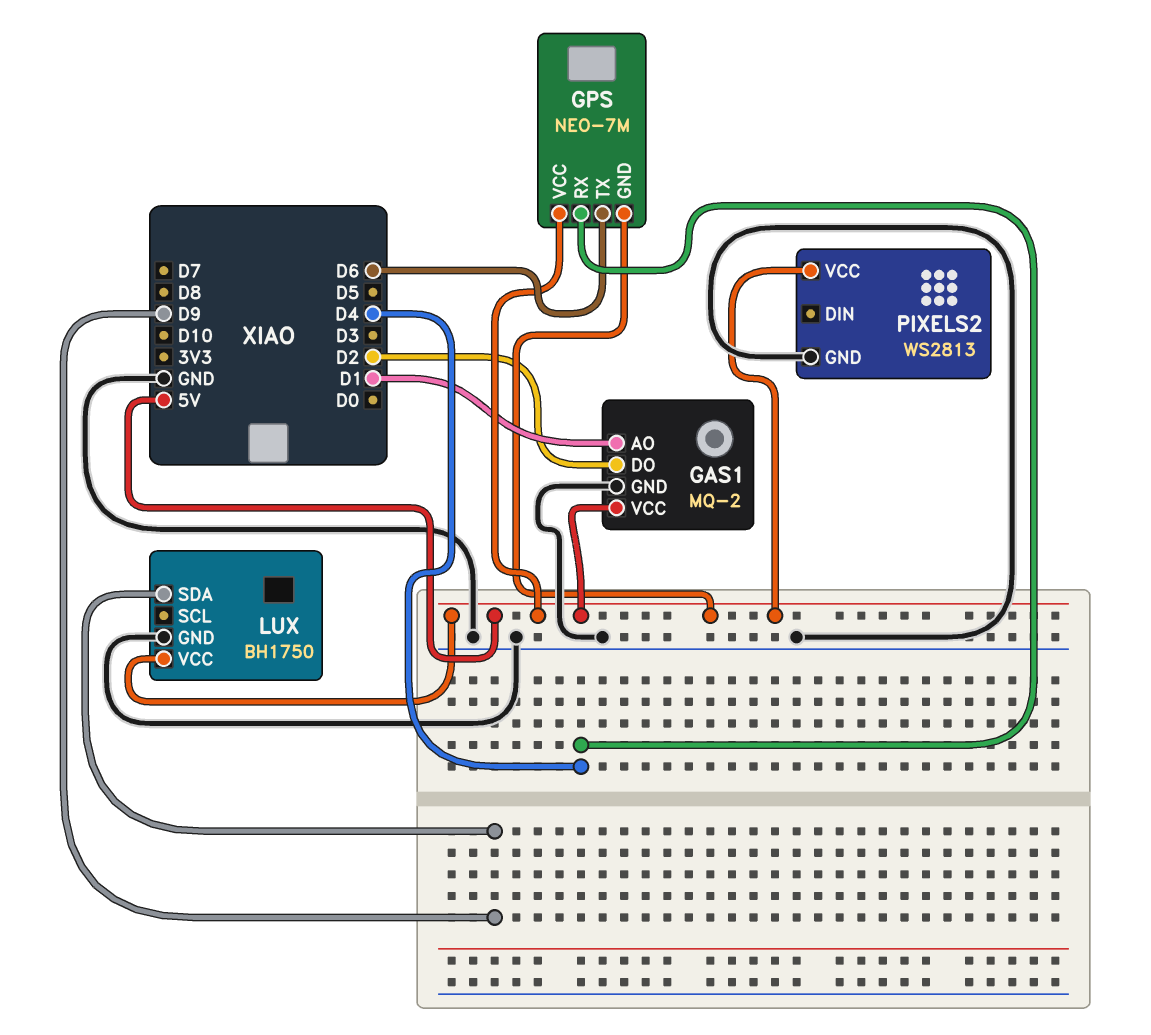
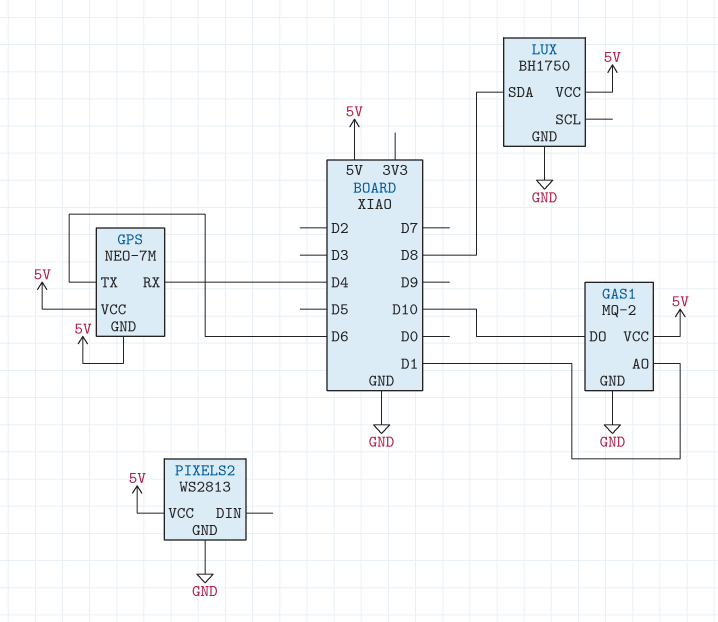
GAS1 pin DO: D2 -> D10
LUX pin SDA: D9 -> D8

